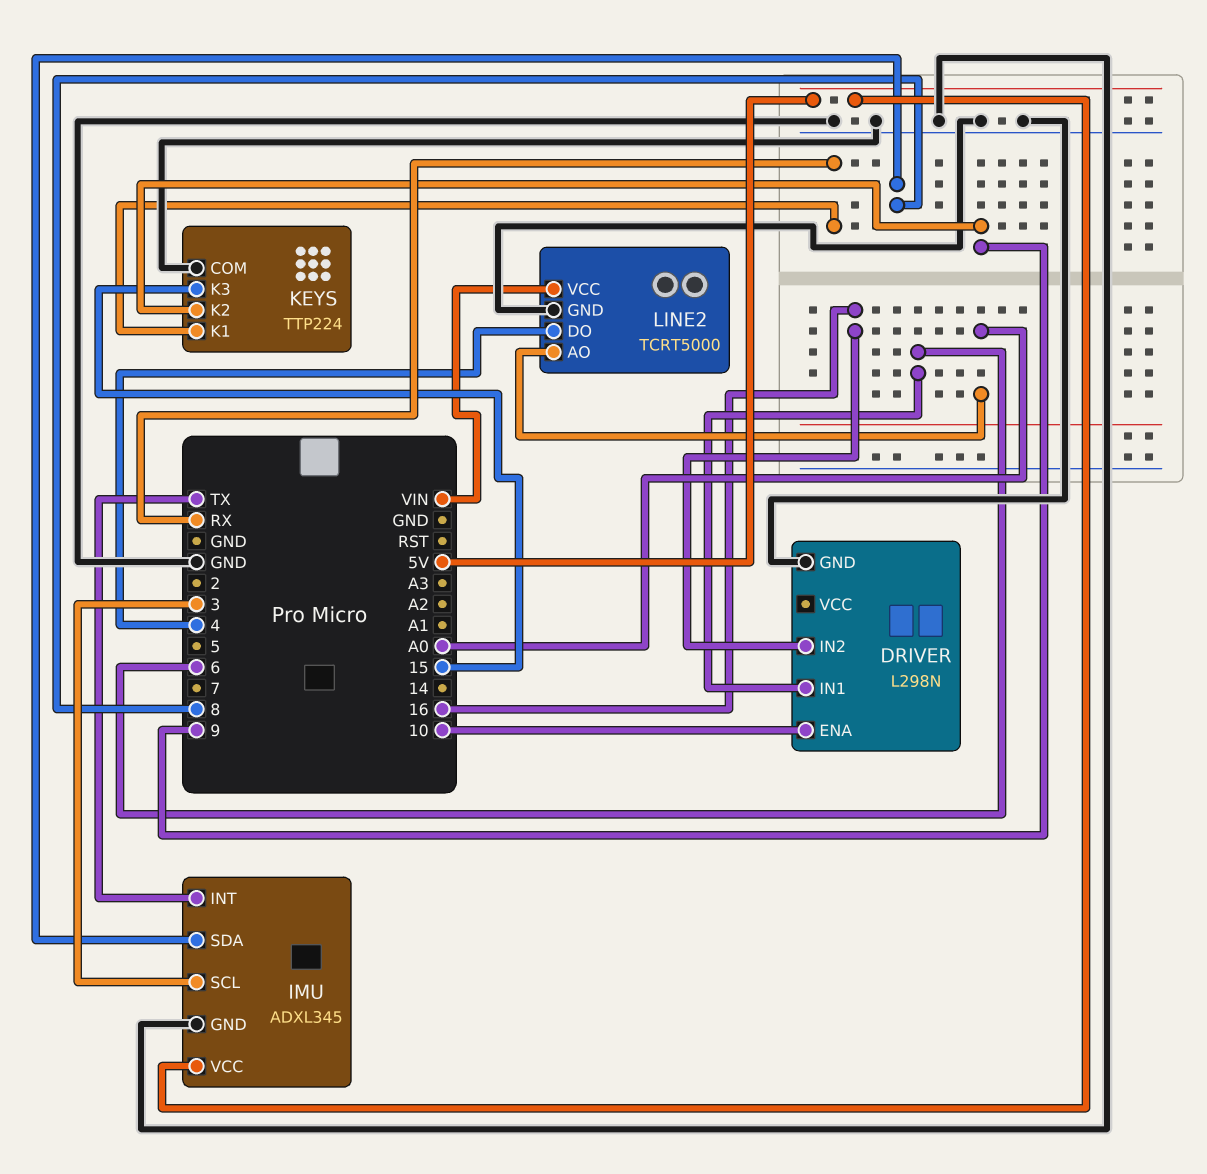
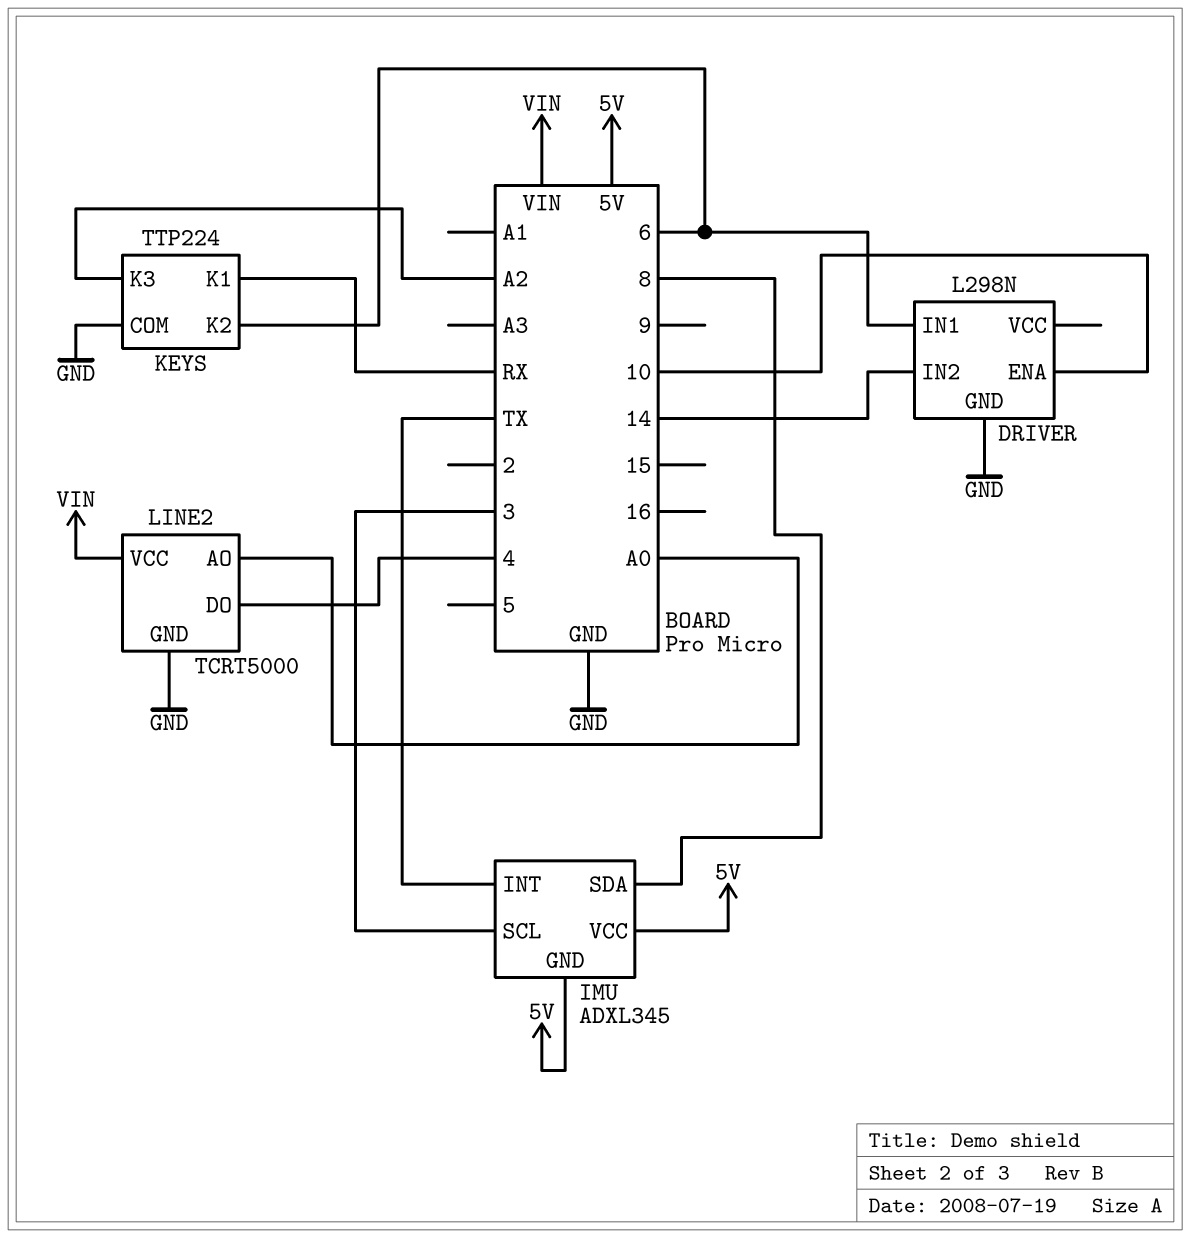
DRIVER pin IN2: 16 -> 14
IMU pin GND: GND -> 5V
KEYS pin K2: 9 -> 6
KEYS pin K3: 15 -> A2

